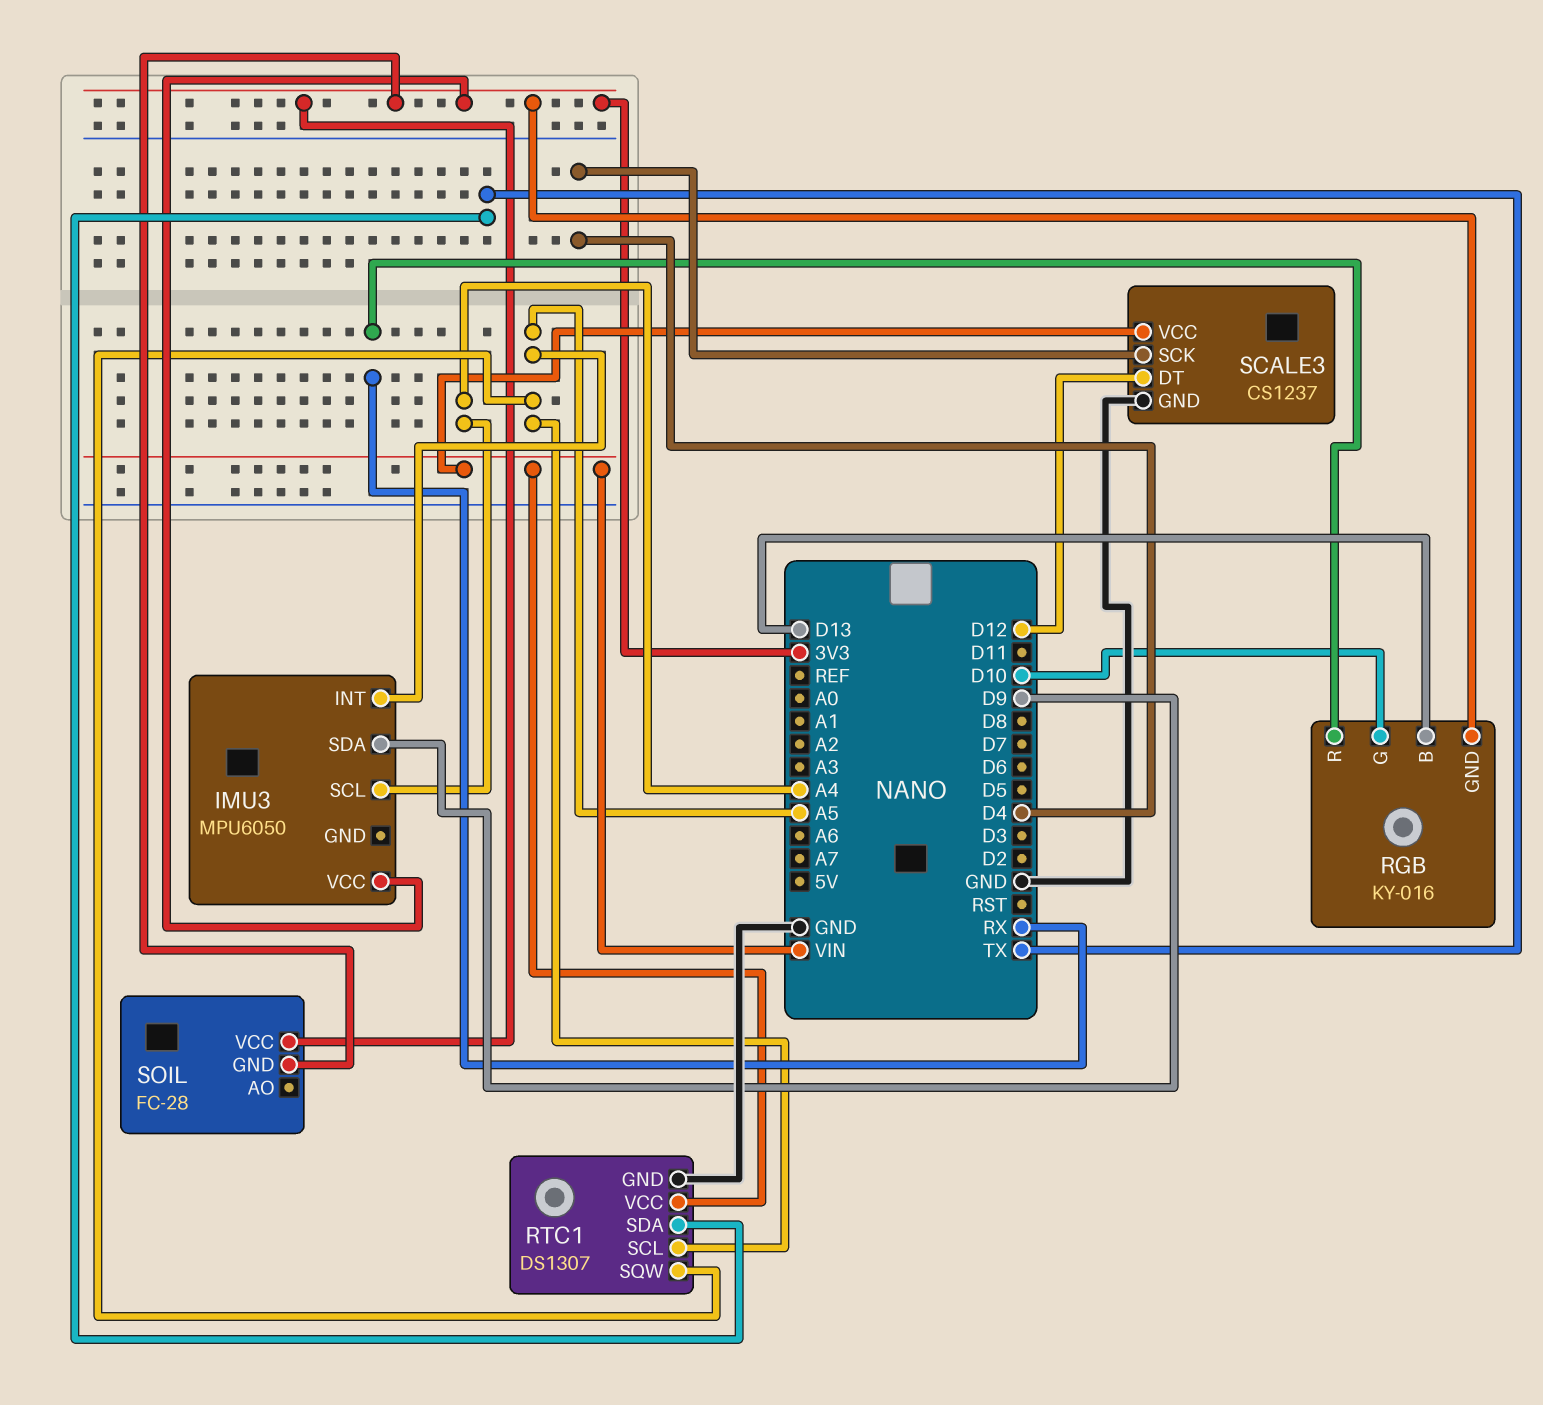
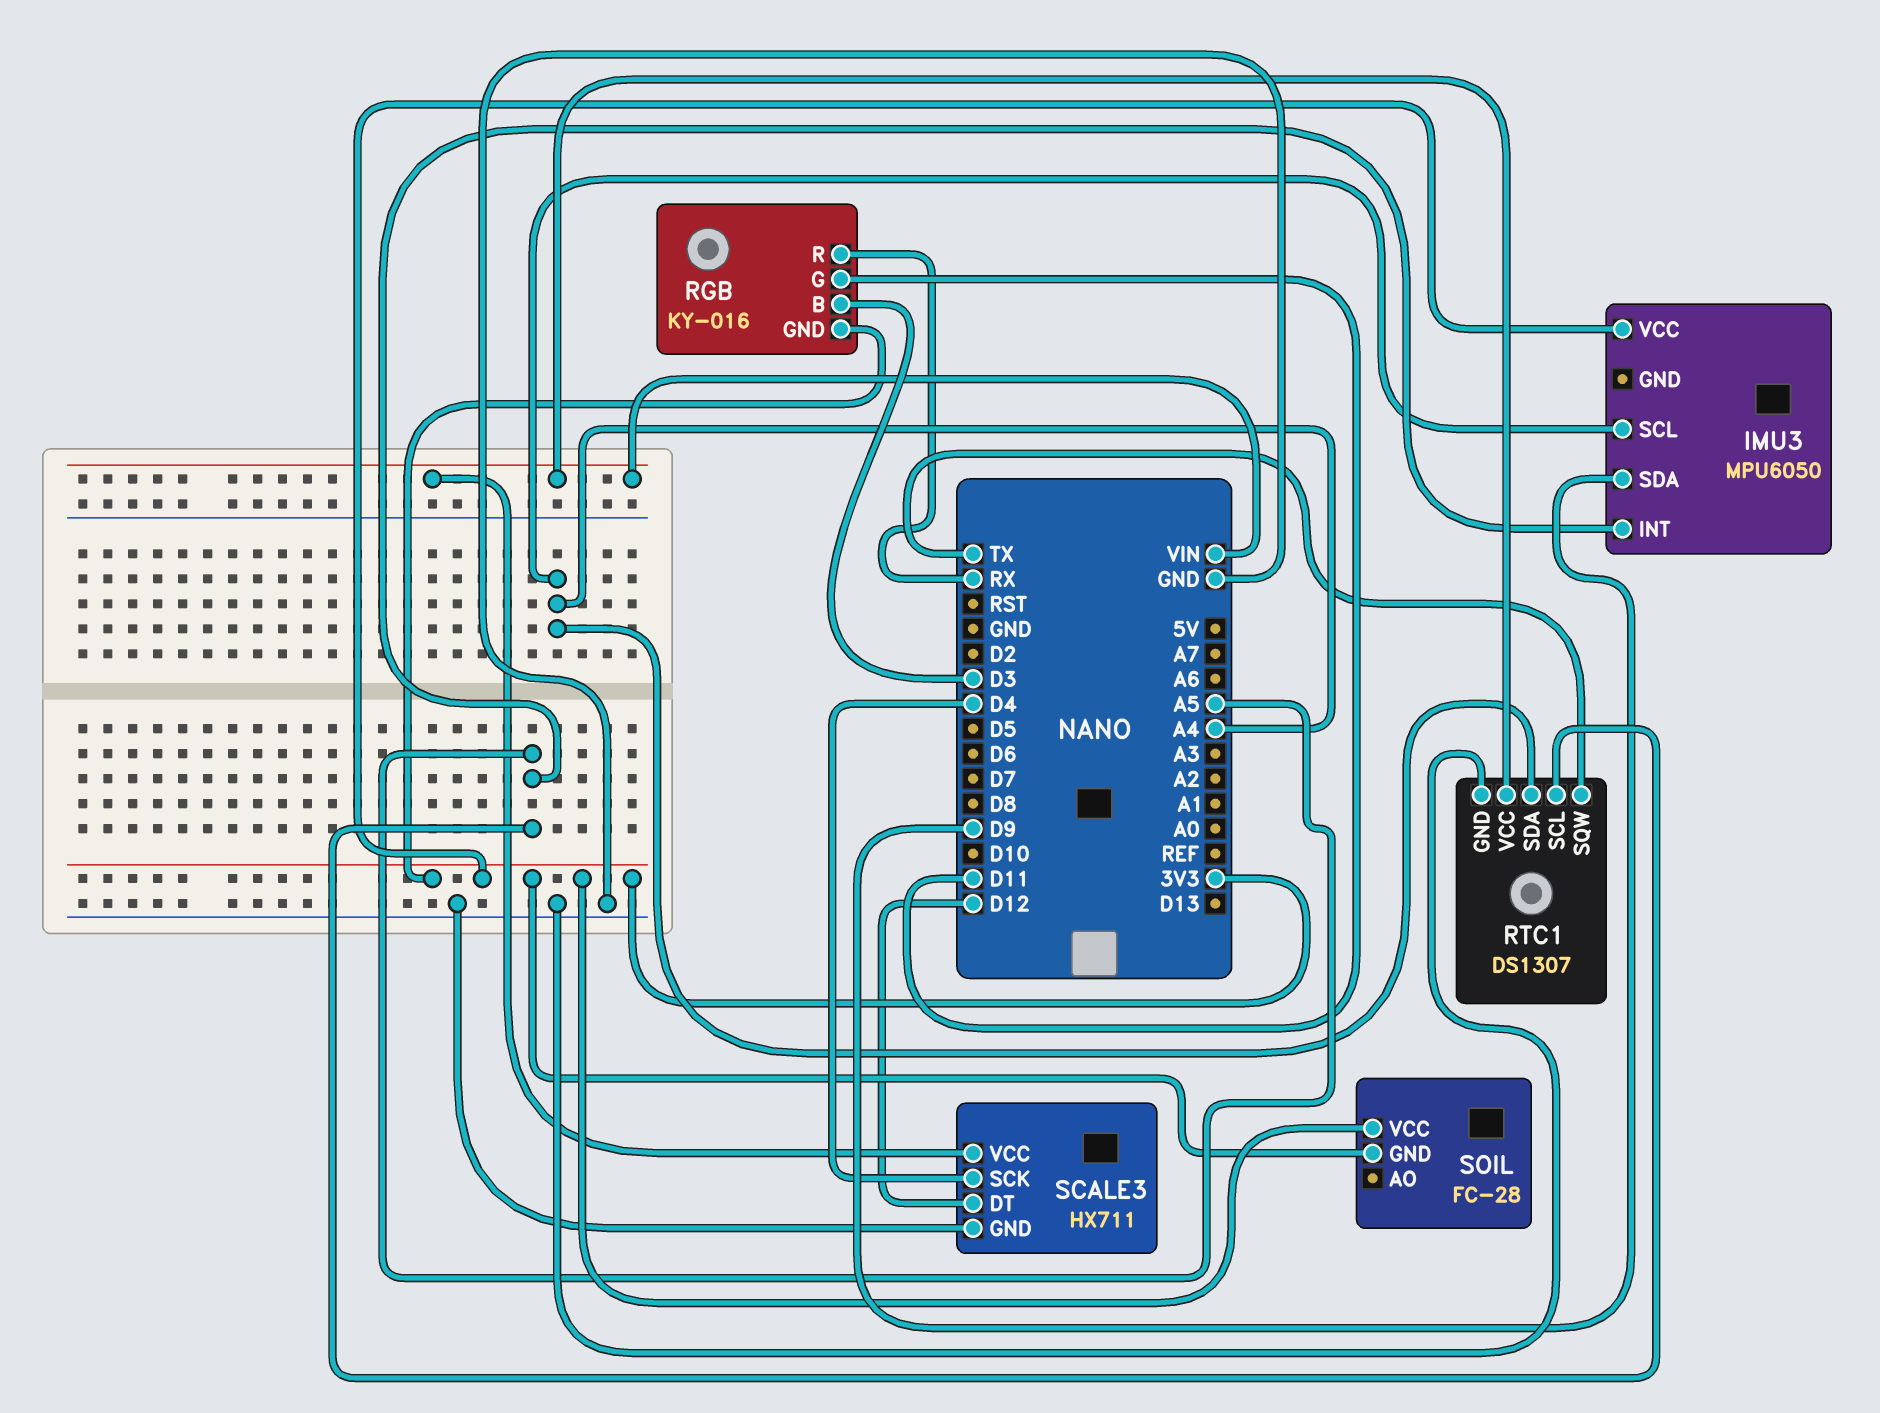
RGB pin B: D13 -> D3
RGB pin G: D10 -> D11
RTC1 pin SDA: TX -> A4
RTC1 pin SQW: A5 -> TX
SCALE3: CS1237 -> HX711

